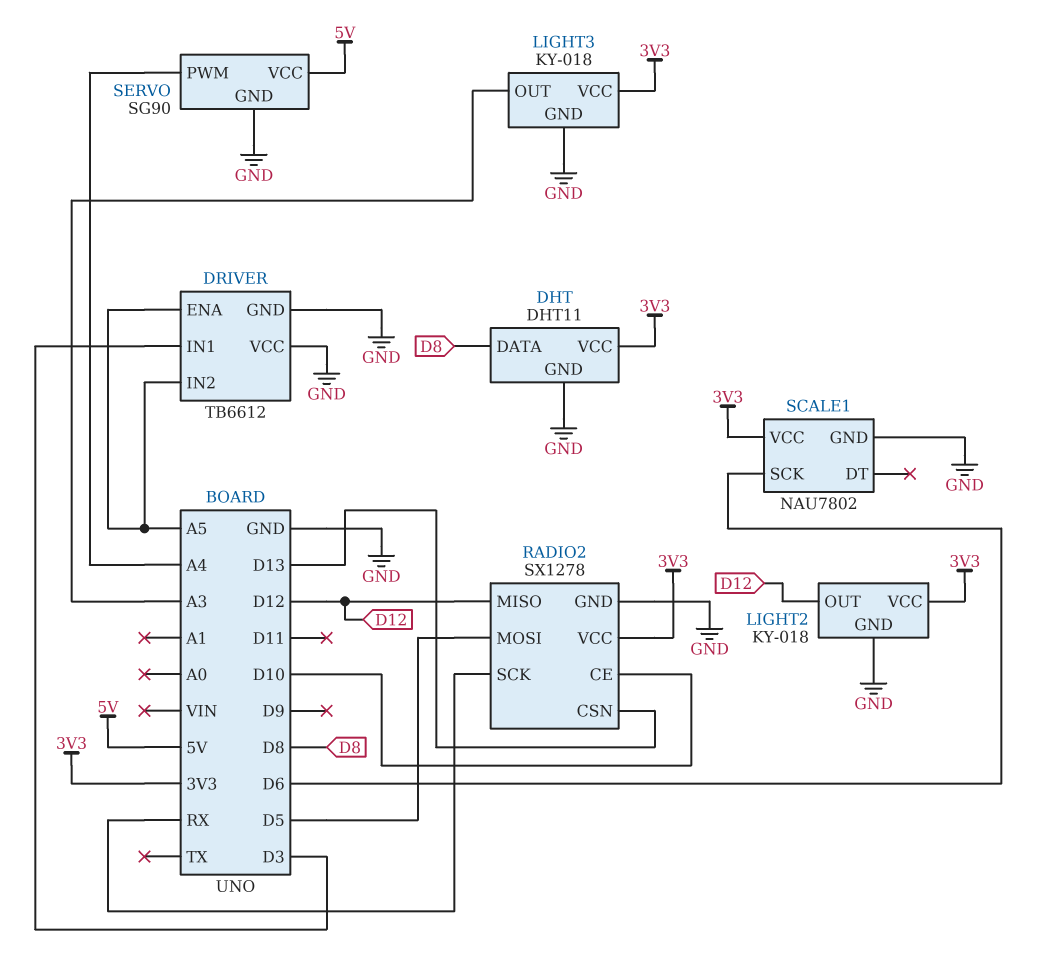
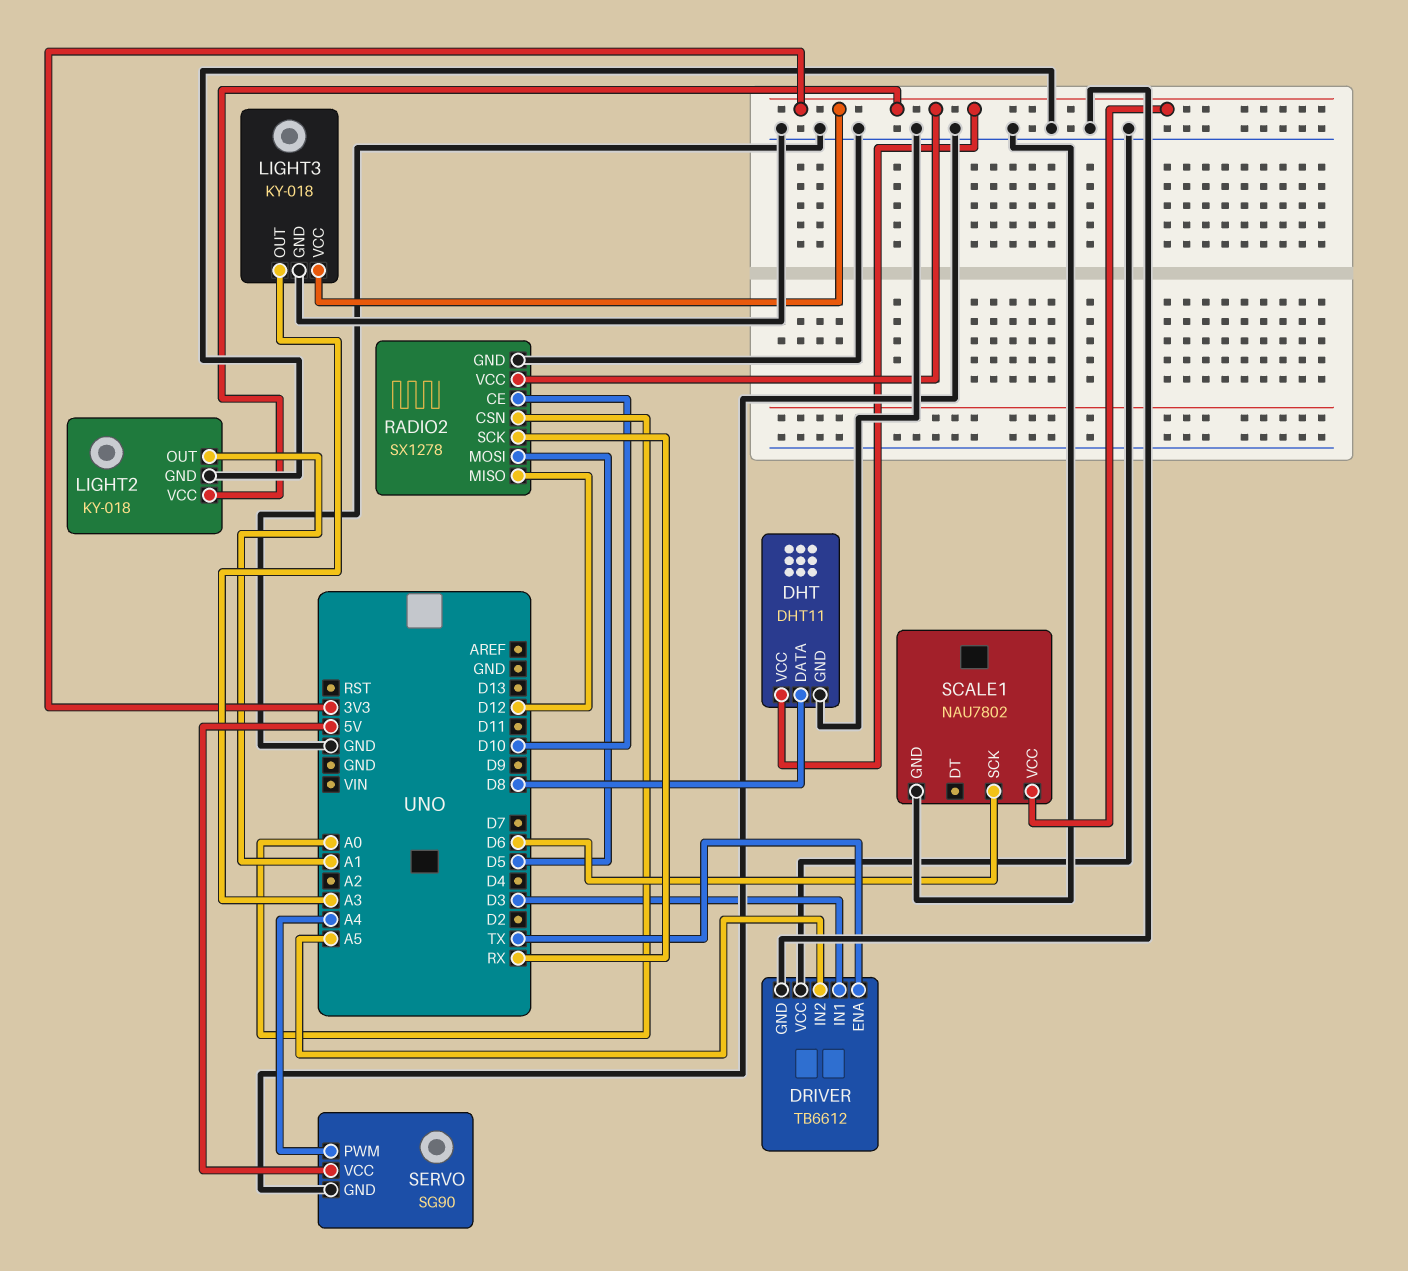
DRIVER pin ENA: A5 -> TX
LIGHT2 pin OUT: D12 -> A1
RADIO2 pin CSN: D13 -> A0

